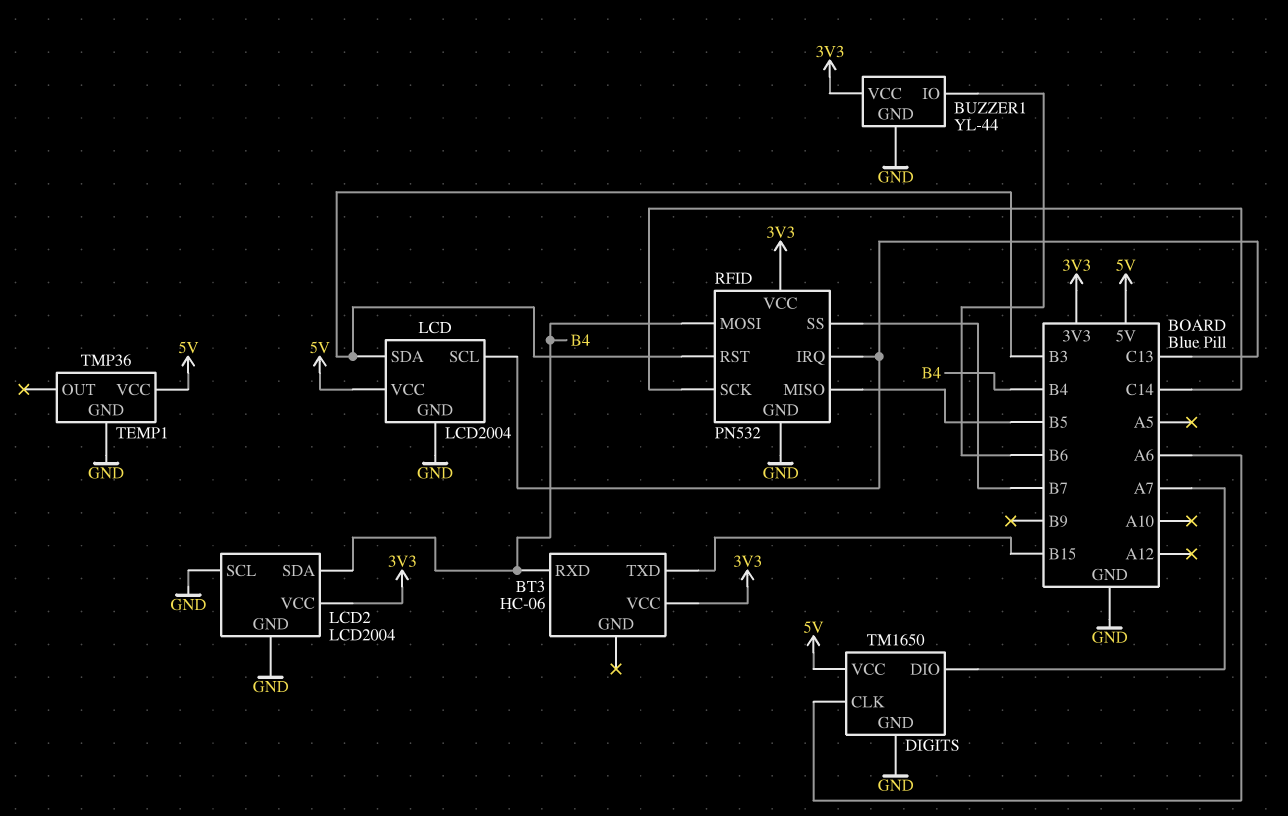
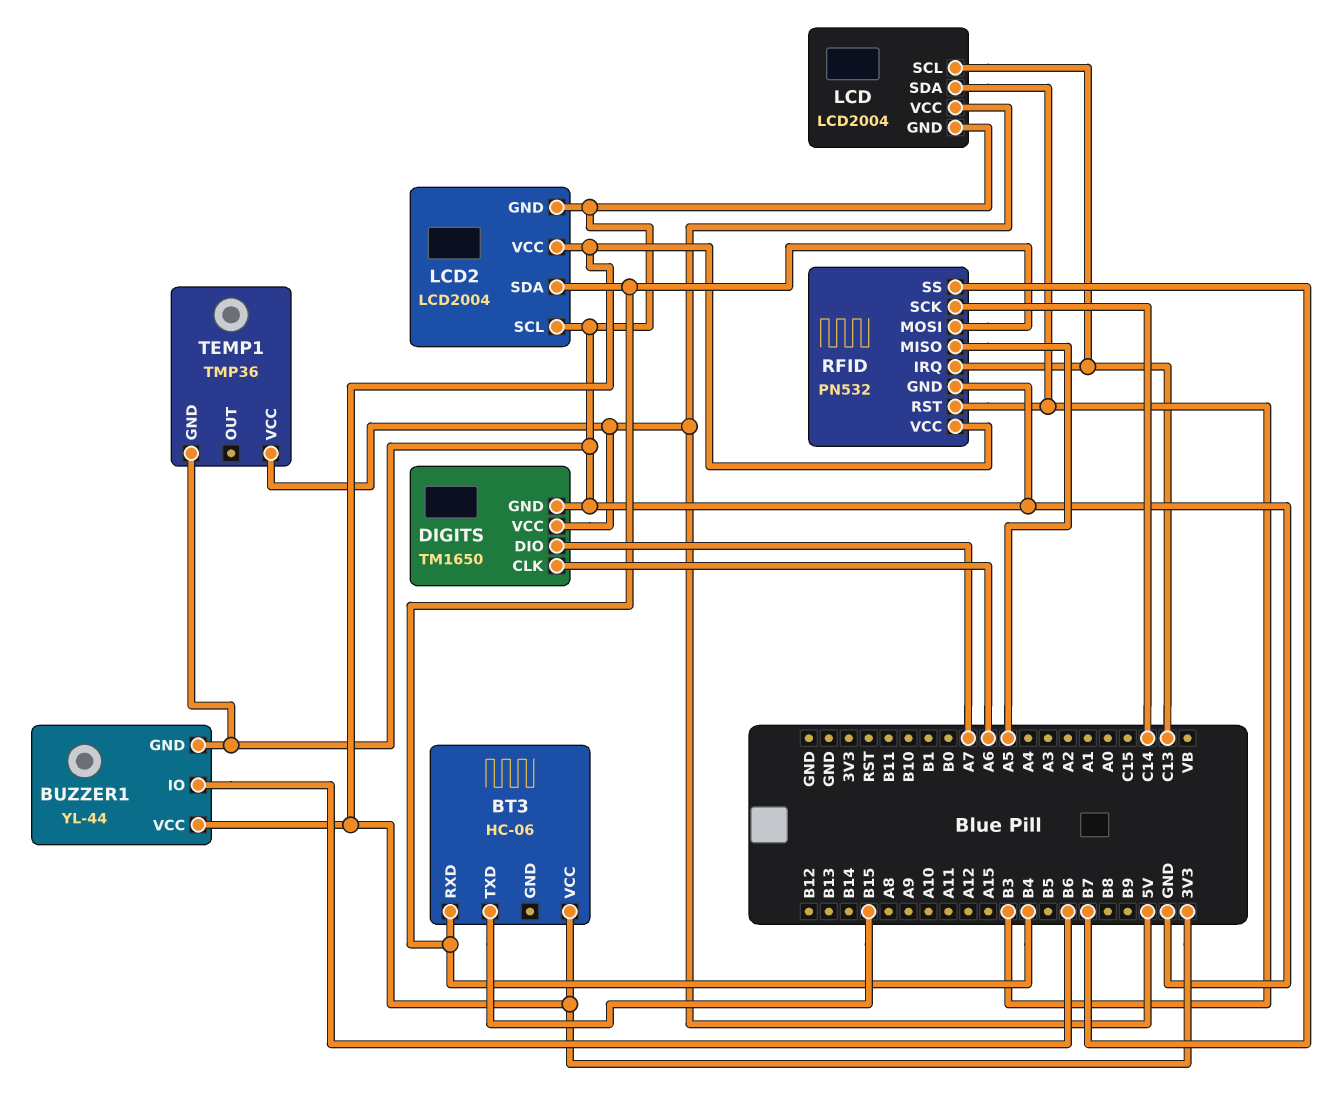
RFID pin MISO: B5 -> A5

